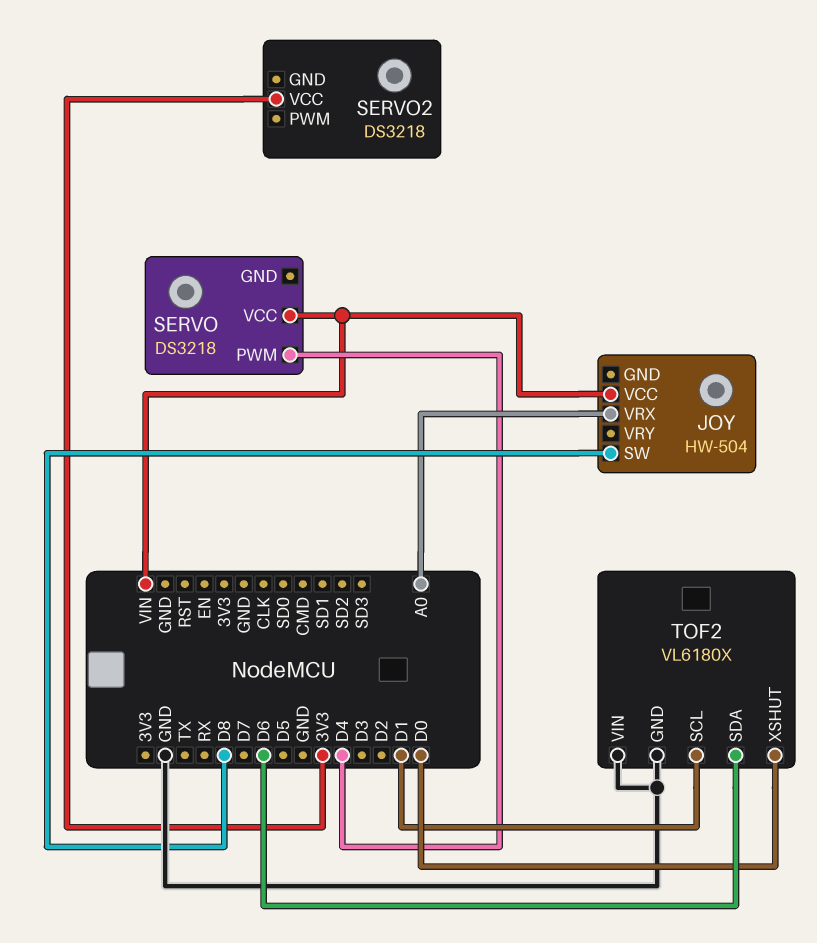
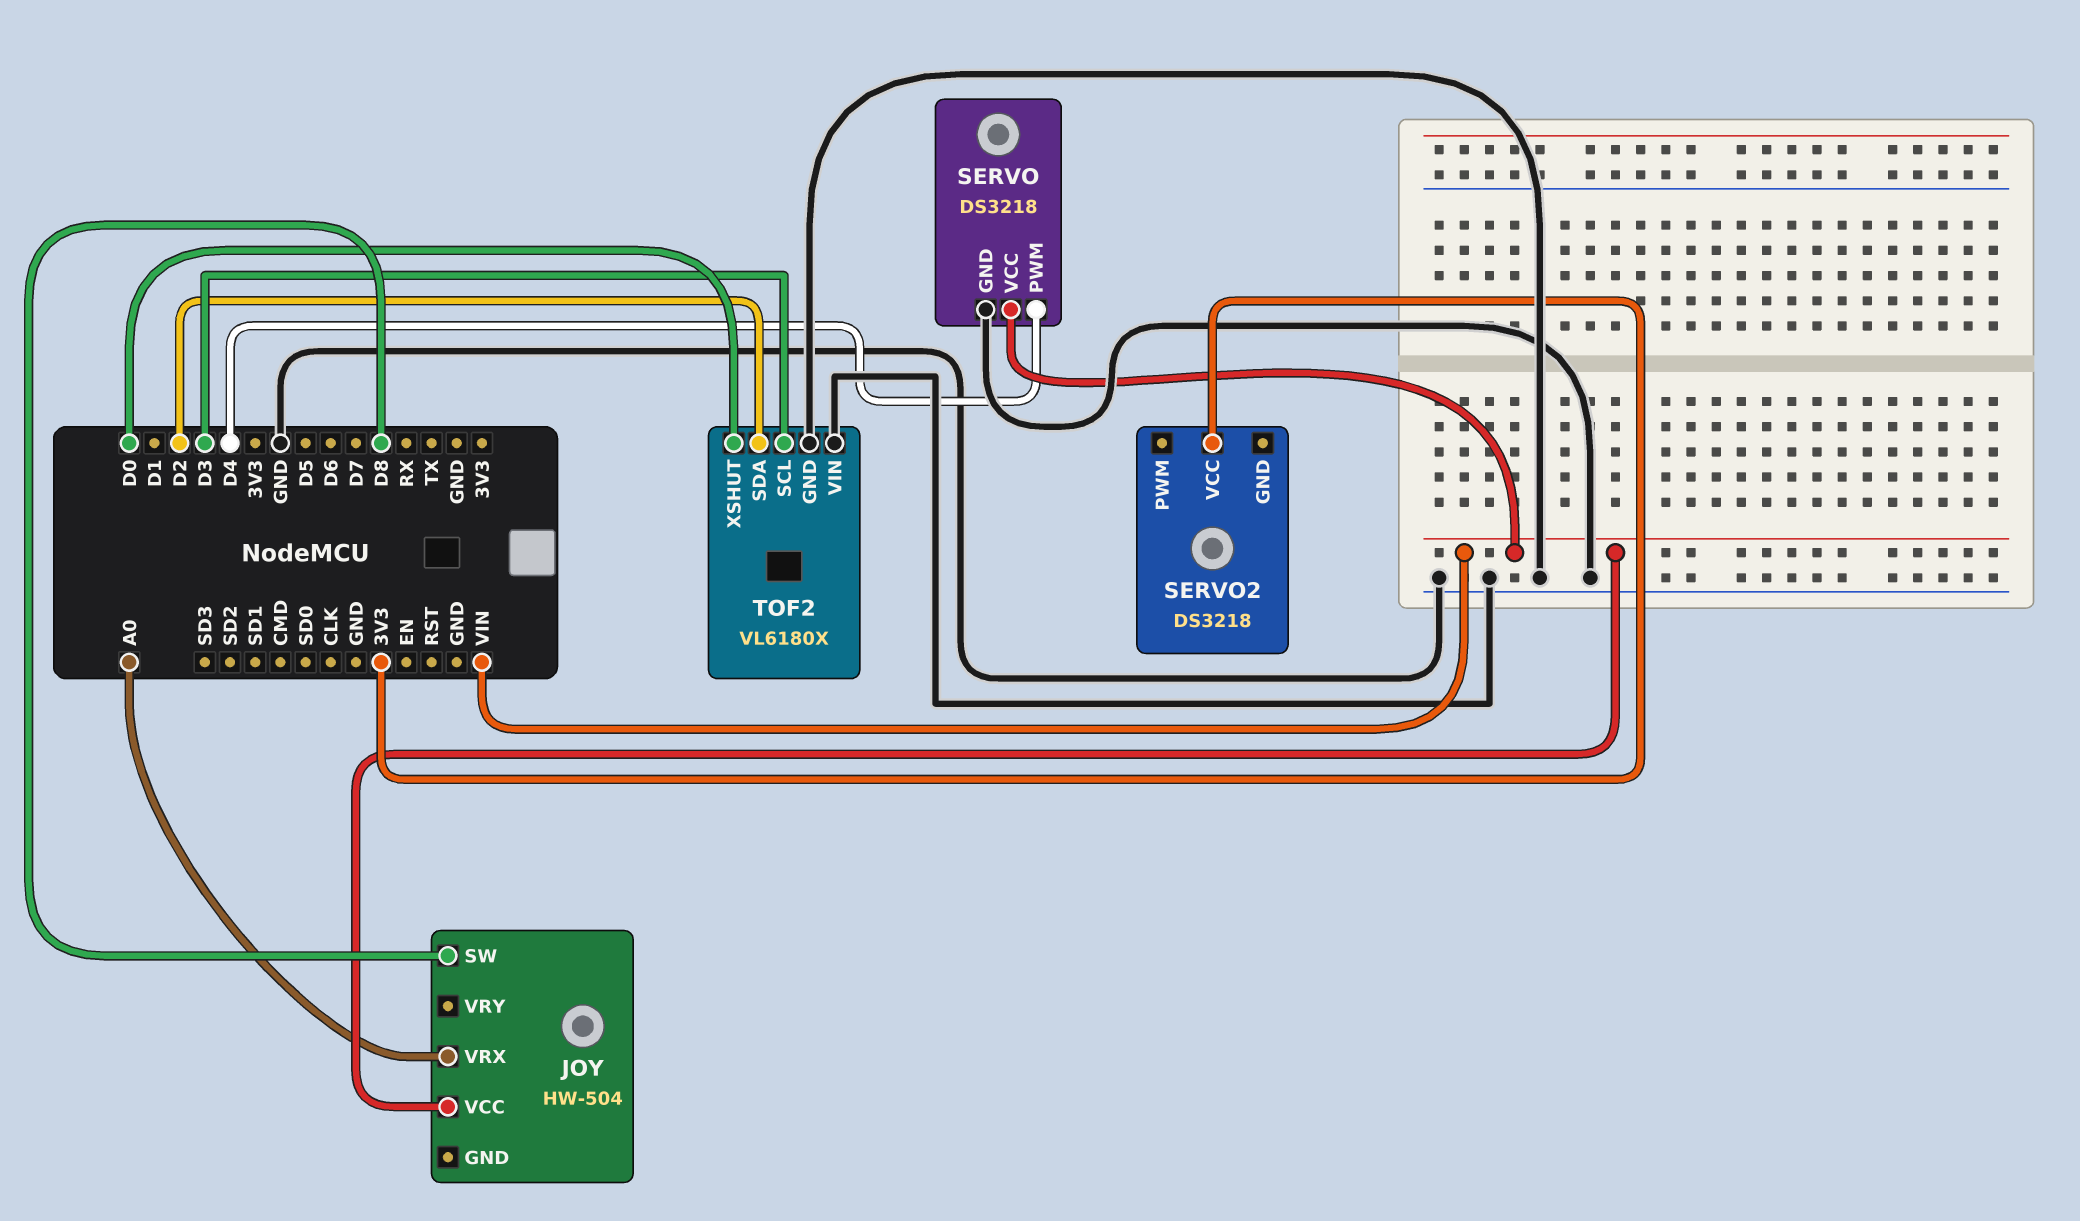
SERVO pin GND: none -> GND
TOF2 pin SCL: D1 -> D3
TOF2 pin SDA: D6 -> D2

